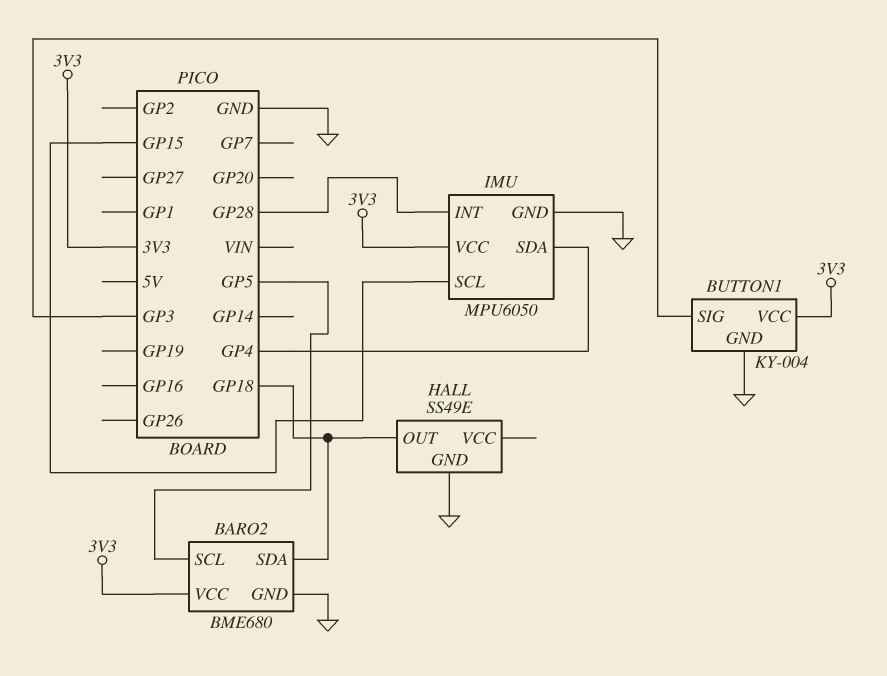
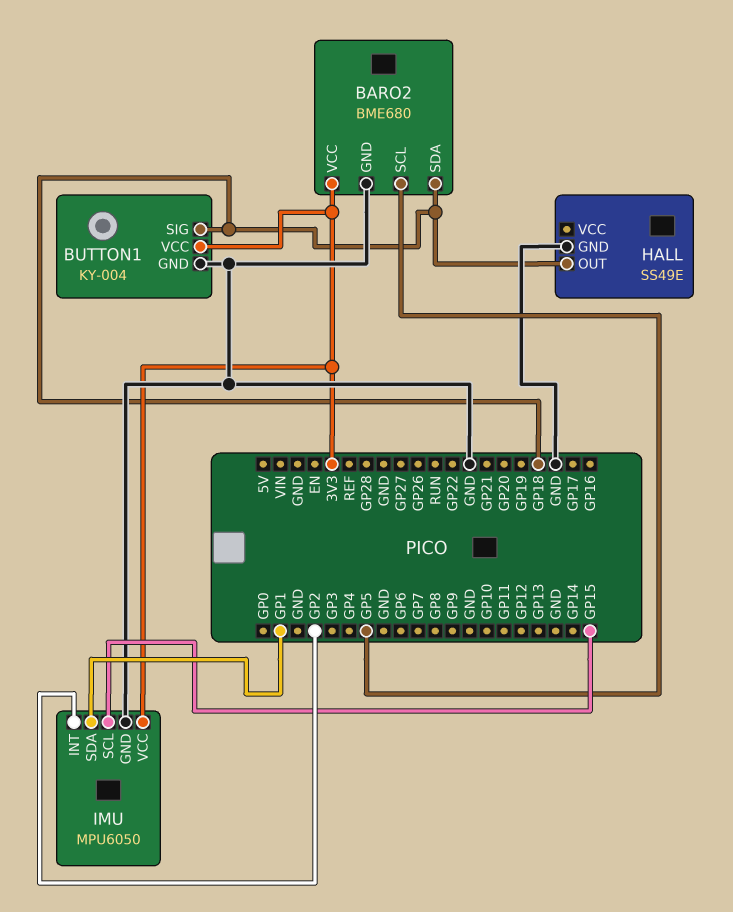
BUTTON1 pin SIG: GP3 -> GP18
IMU pin INT: GP28 -> GP2
IMU pin SDA: GP4 -> GP1

